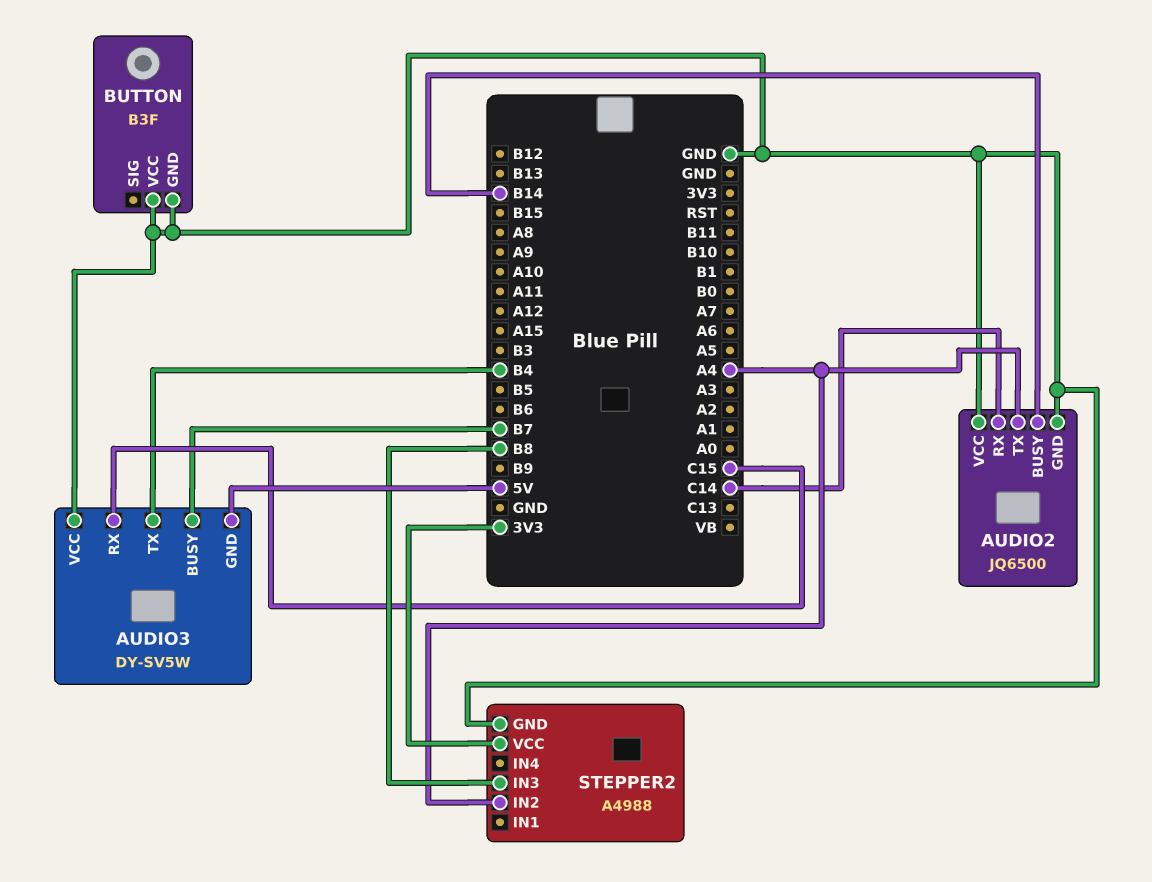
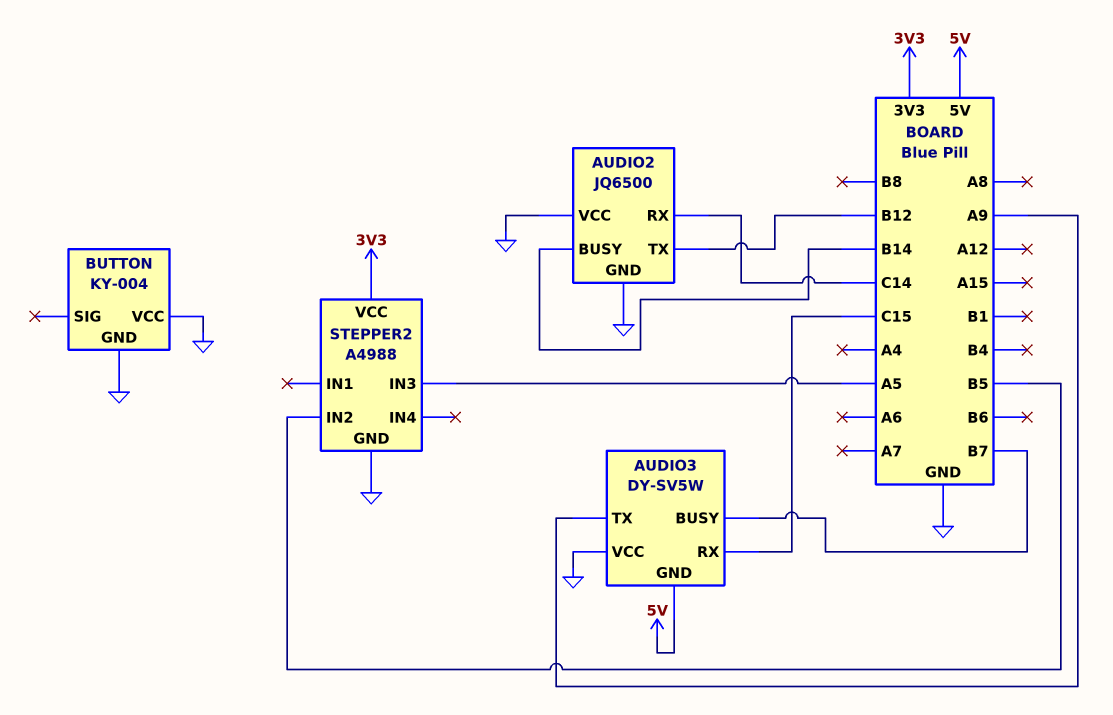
AUDIO2 pin TX: A4 -> B12
AUDIO3 pin TX: B4 -> A9
BUTTON: B3F -> KY-004
STEPPER2 pin IN2: A4 -> B5
STEPPER2 pin IN3: B8 -> A5

